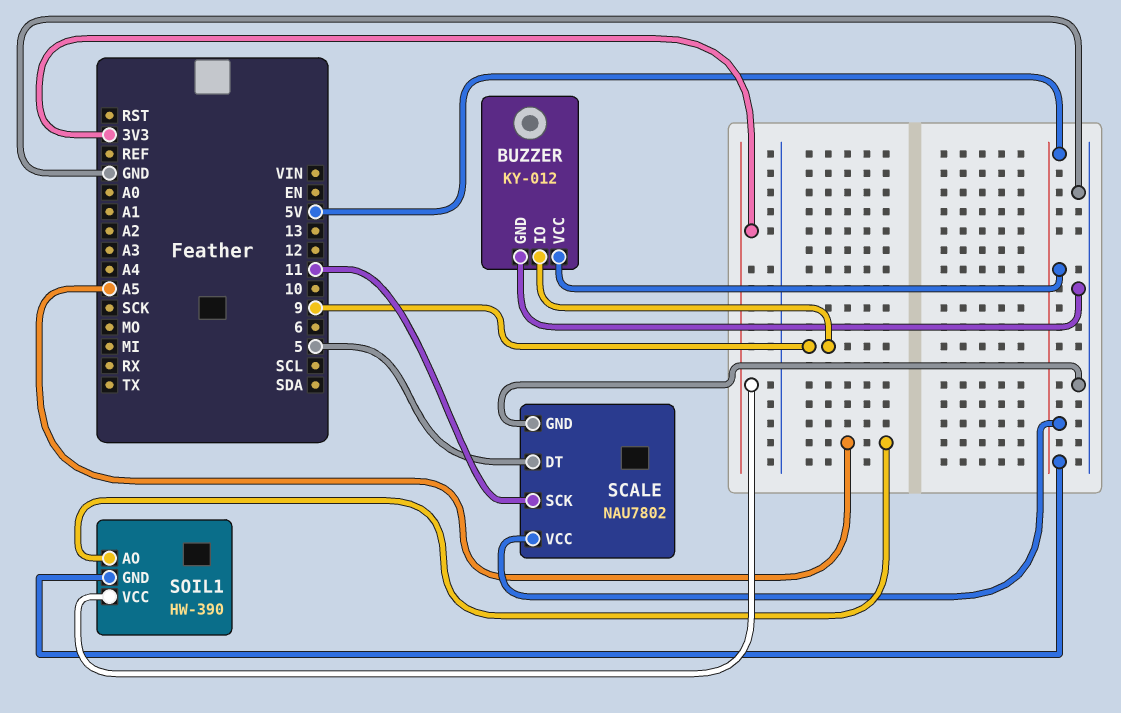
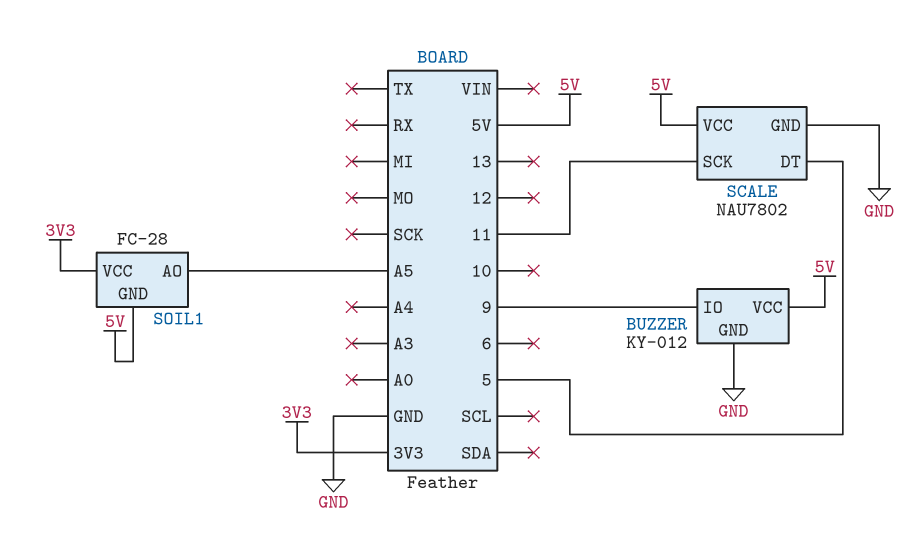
SOIL1: HW-390 -> FC-28

